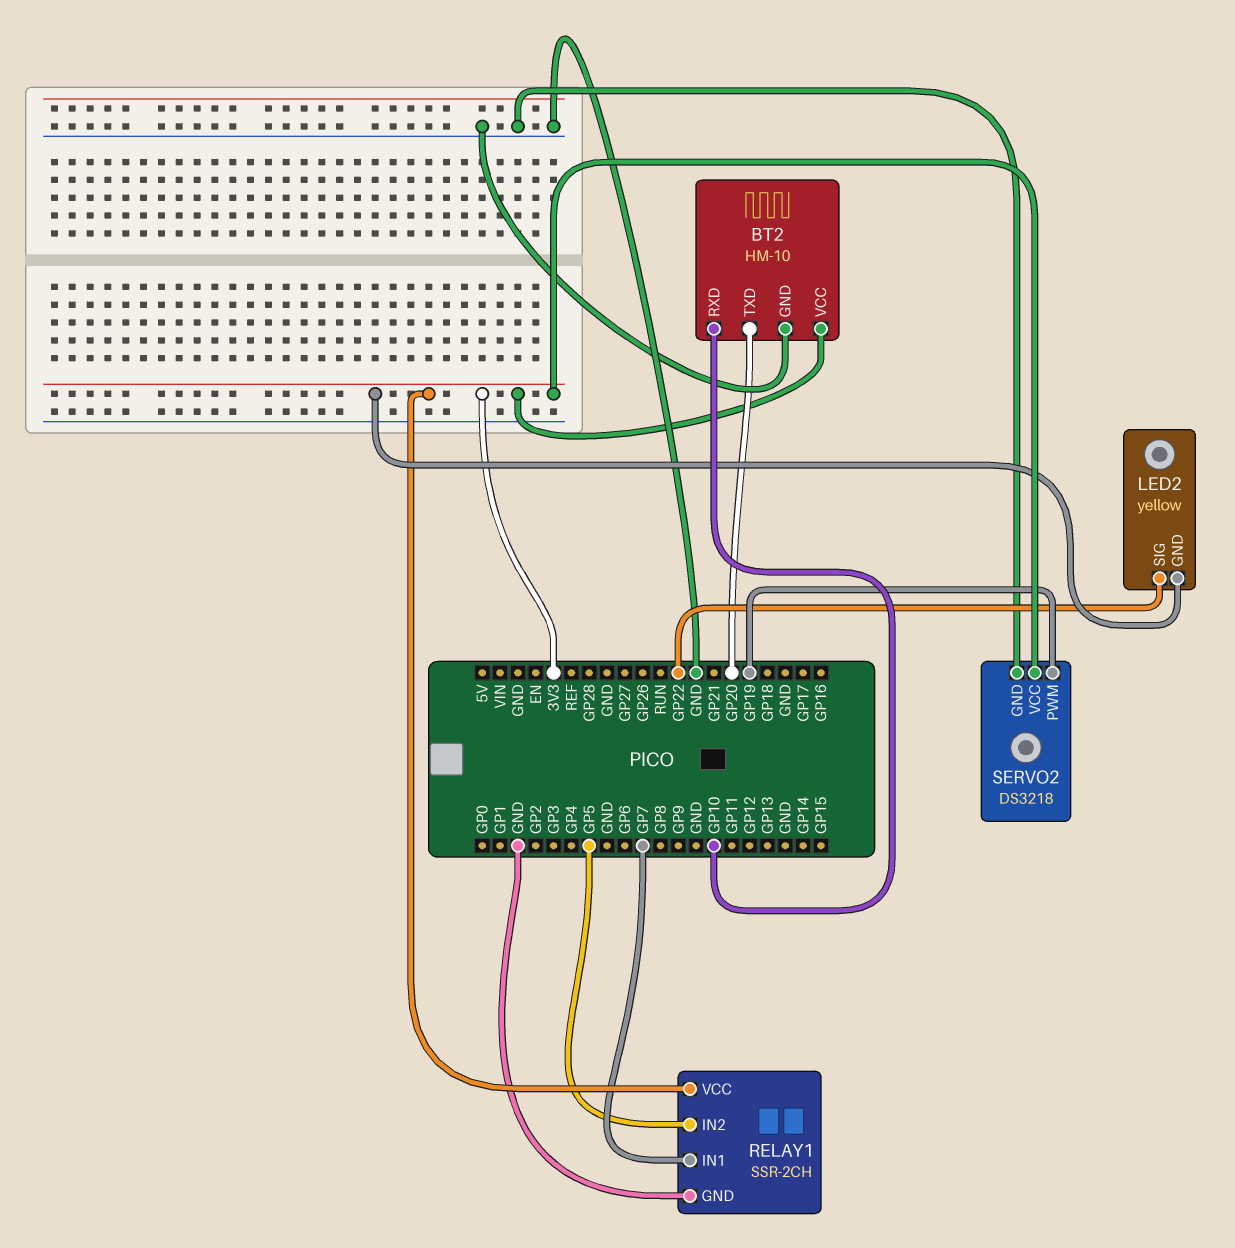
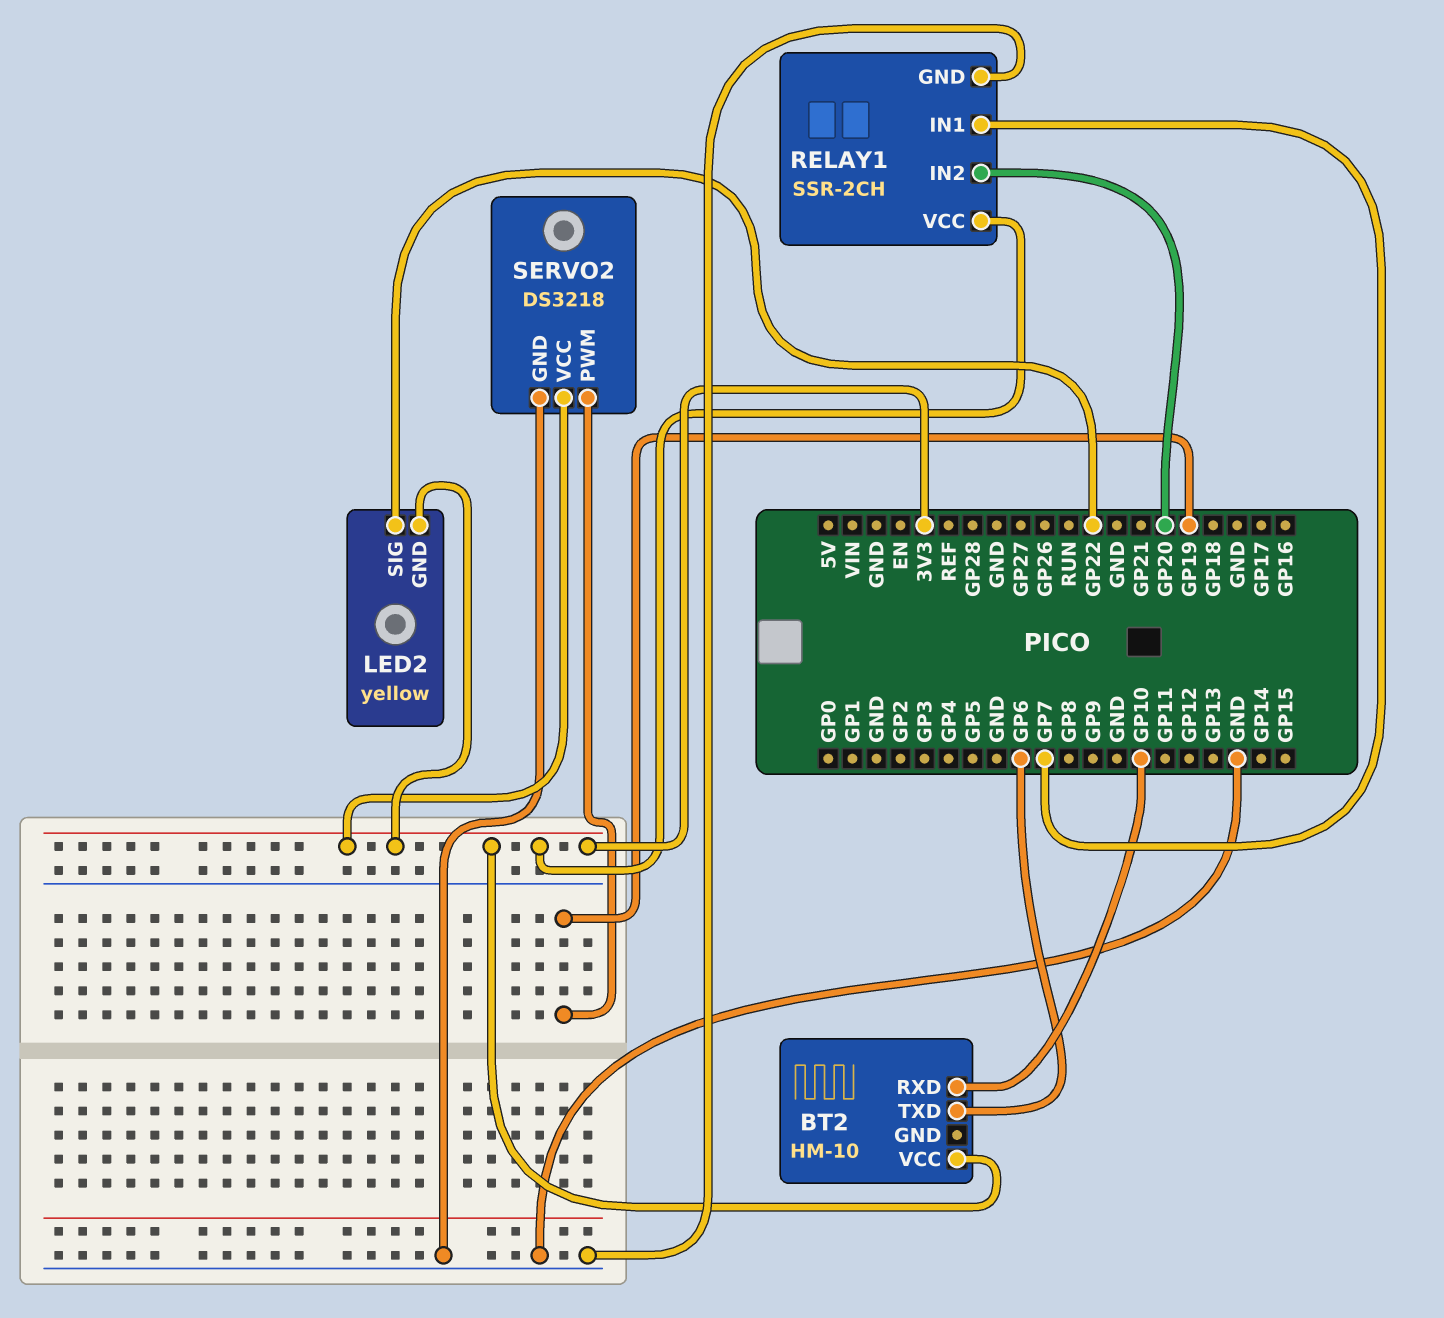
BT2 pin GND: GND -> none
BT2 pin TXD: GP20 -> GP6
RELAY1 pin IN2: GP5 -> GP20

